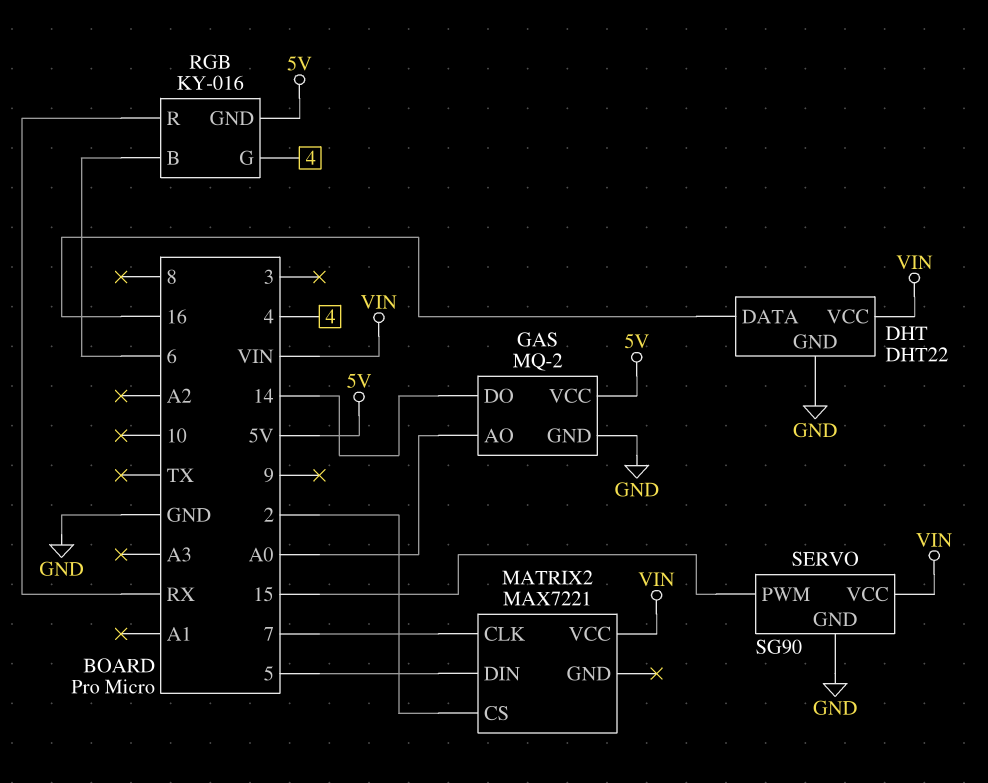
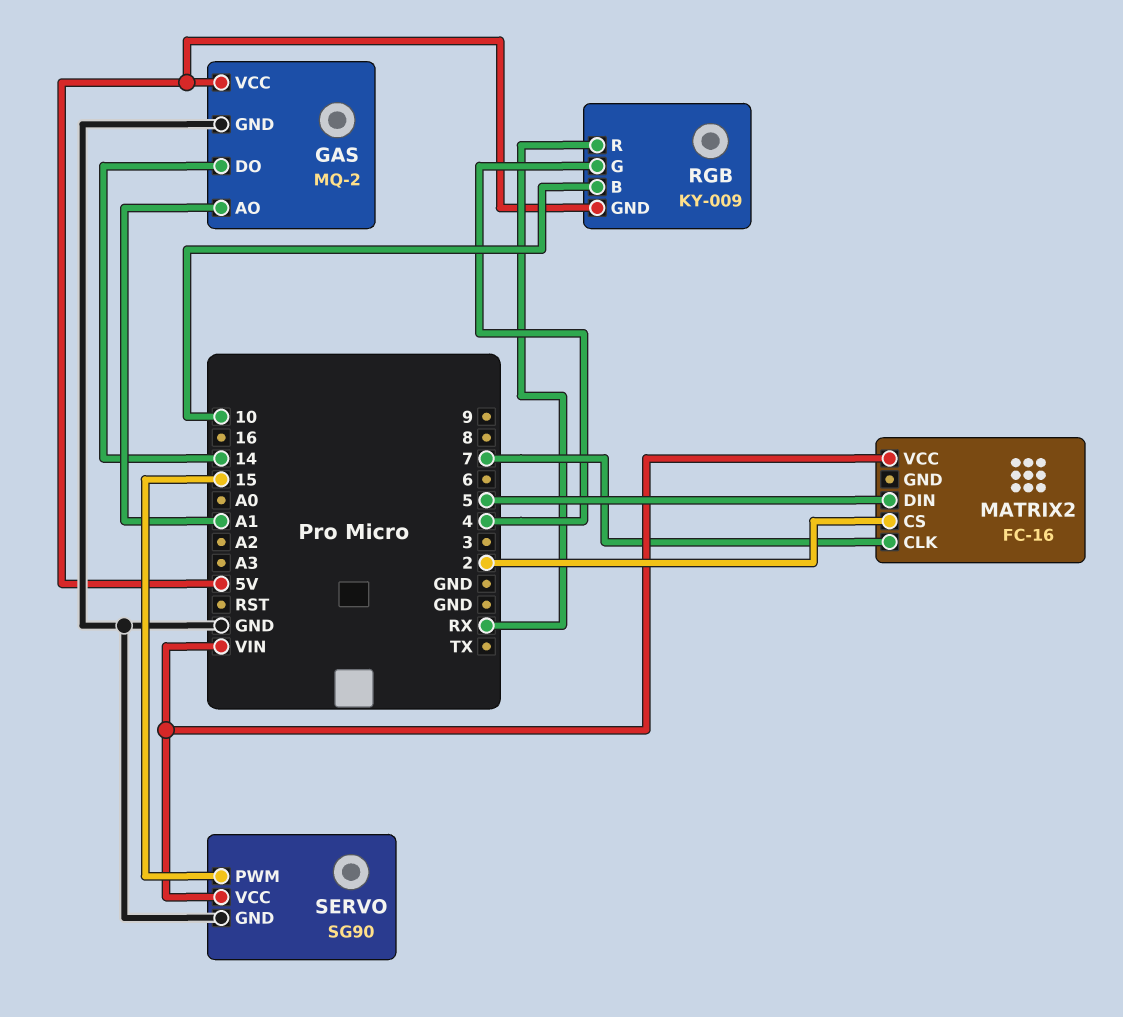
DHT: DHT22 -> none
DHT pin DATA: 16 -> none
DHT pin GND: GND -> none
DHT pin VCC: VIN -> none
GAS pin AO: A0 -> A1
MATRIX2: MAX7221 -> FC-16
RGB: KY-016 -> KY-009
RGB pin B: 6 -> 10

